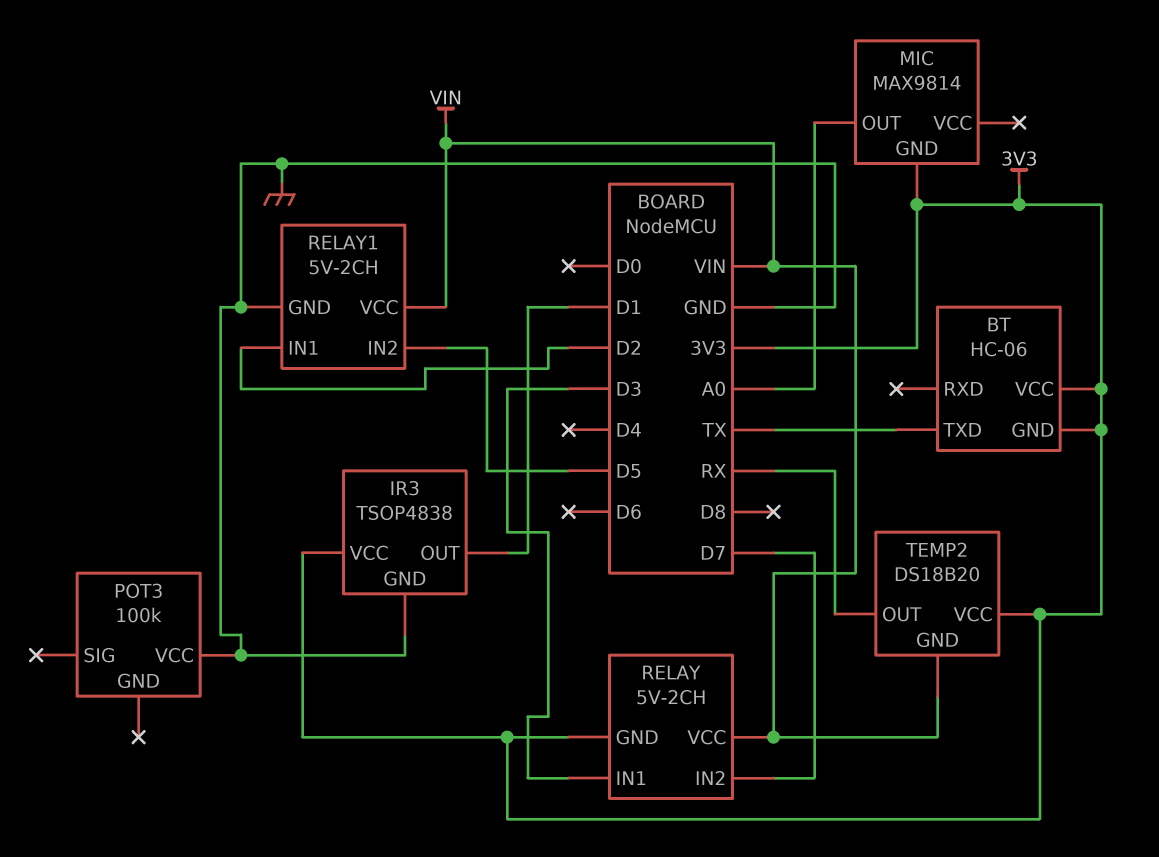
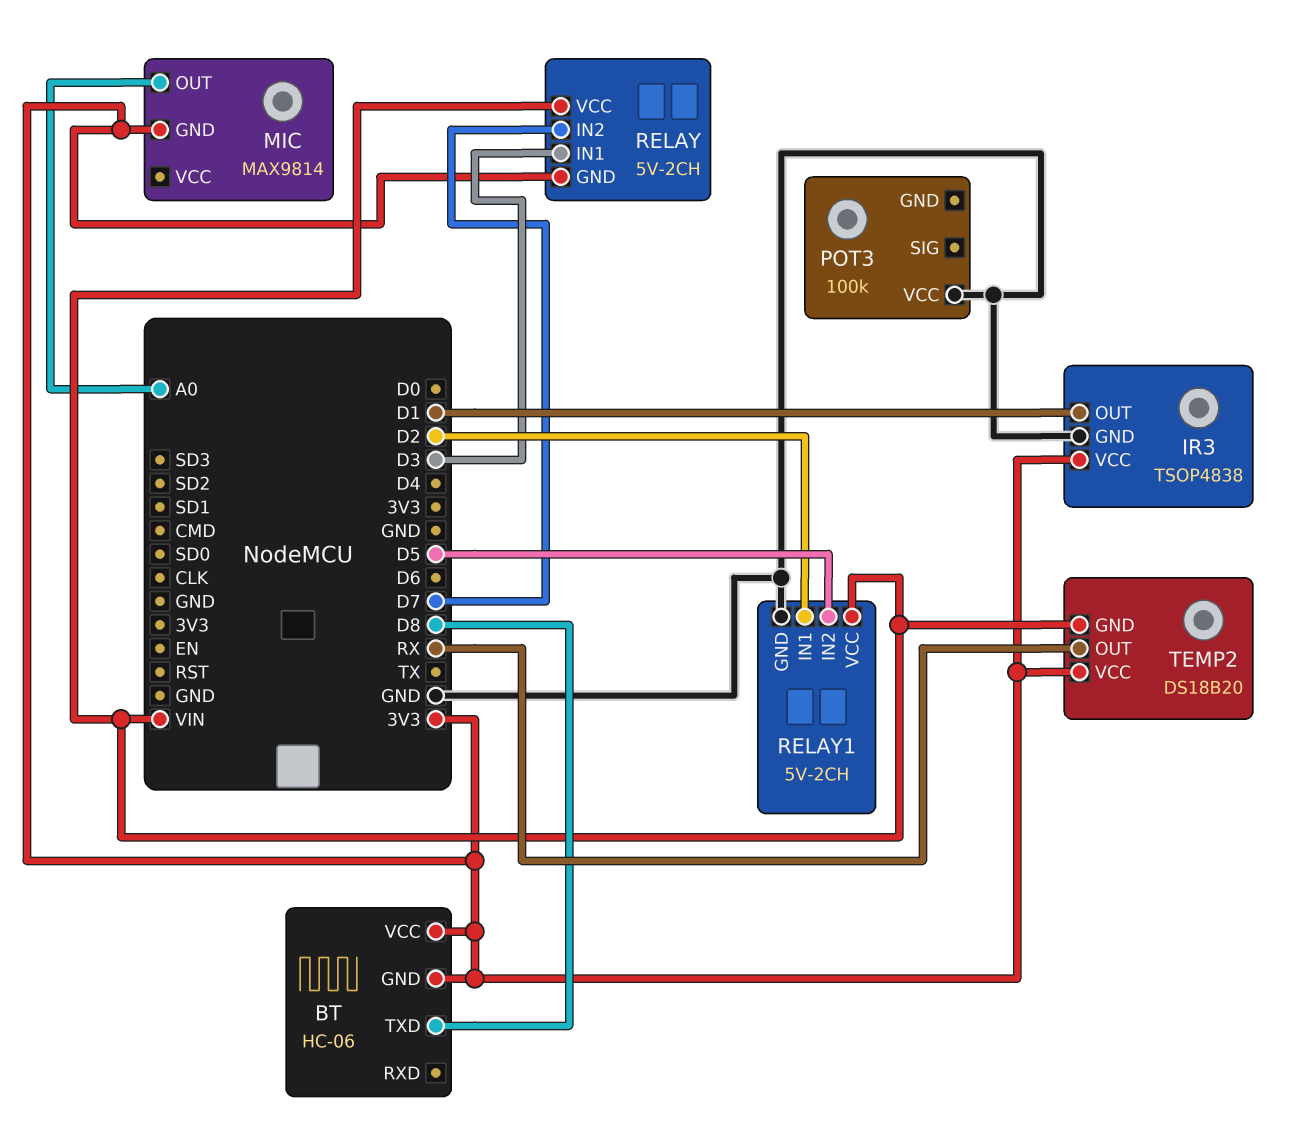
BT pin TXD: TX -> D8

